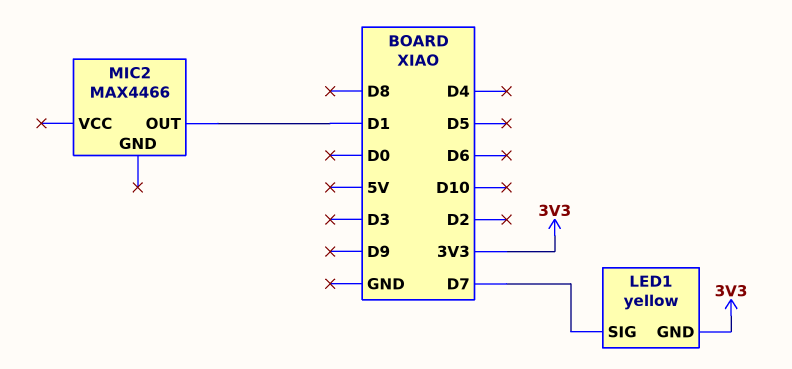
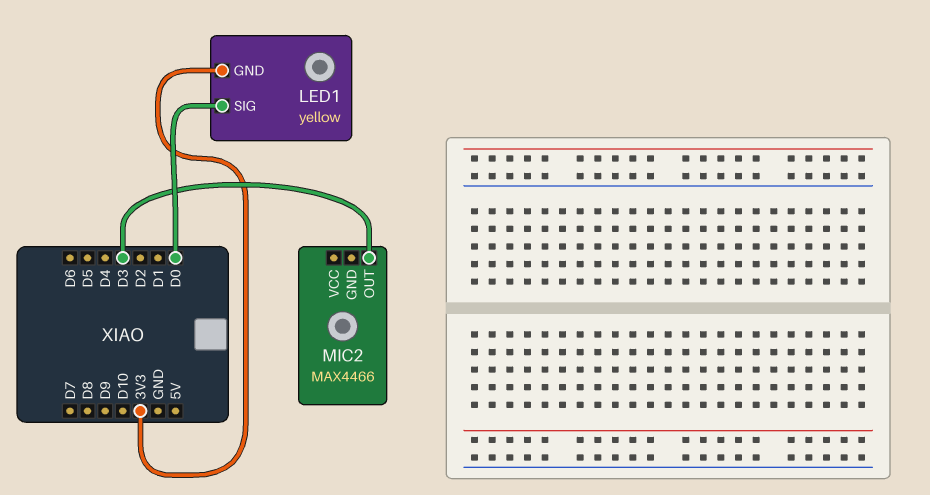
LED1 pin SIG: D7 -> D0
MIC2 pin OUT: D1 -> D3

